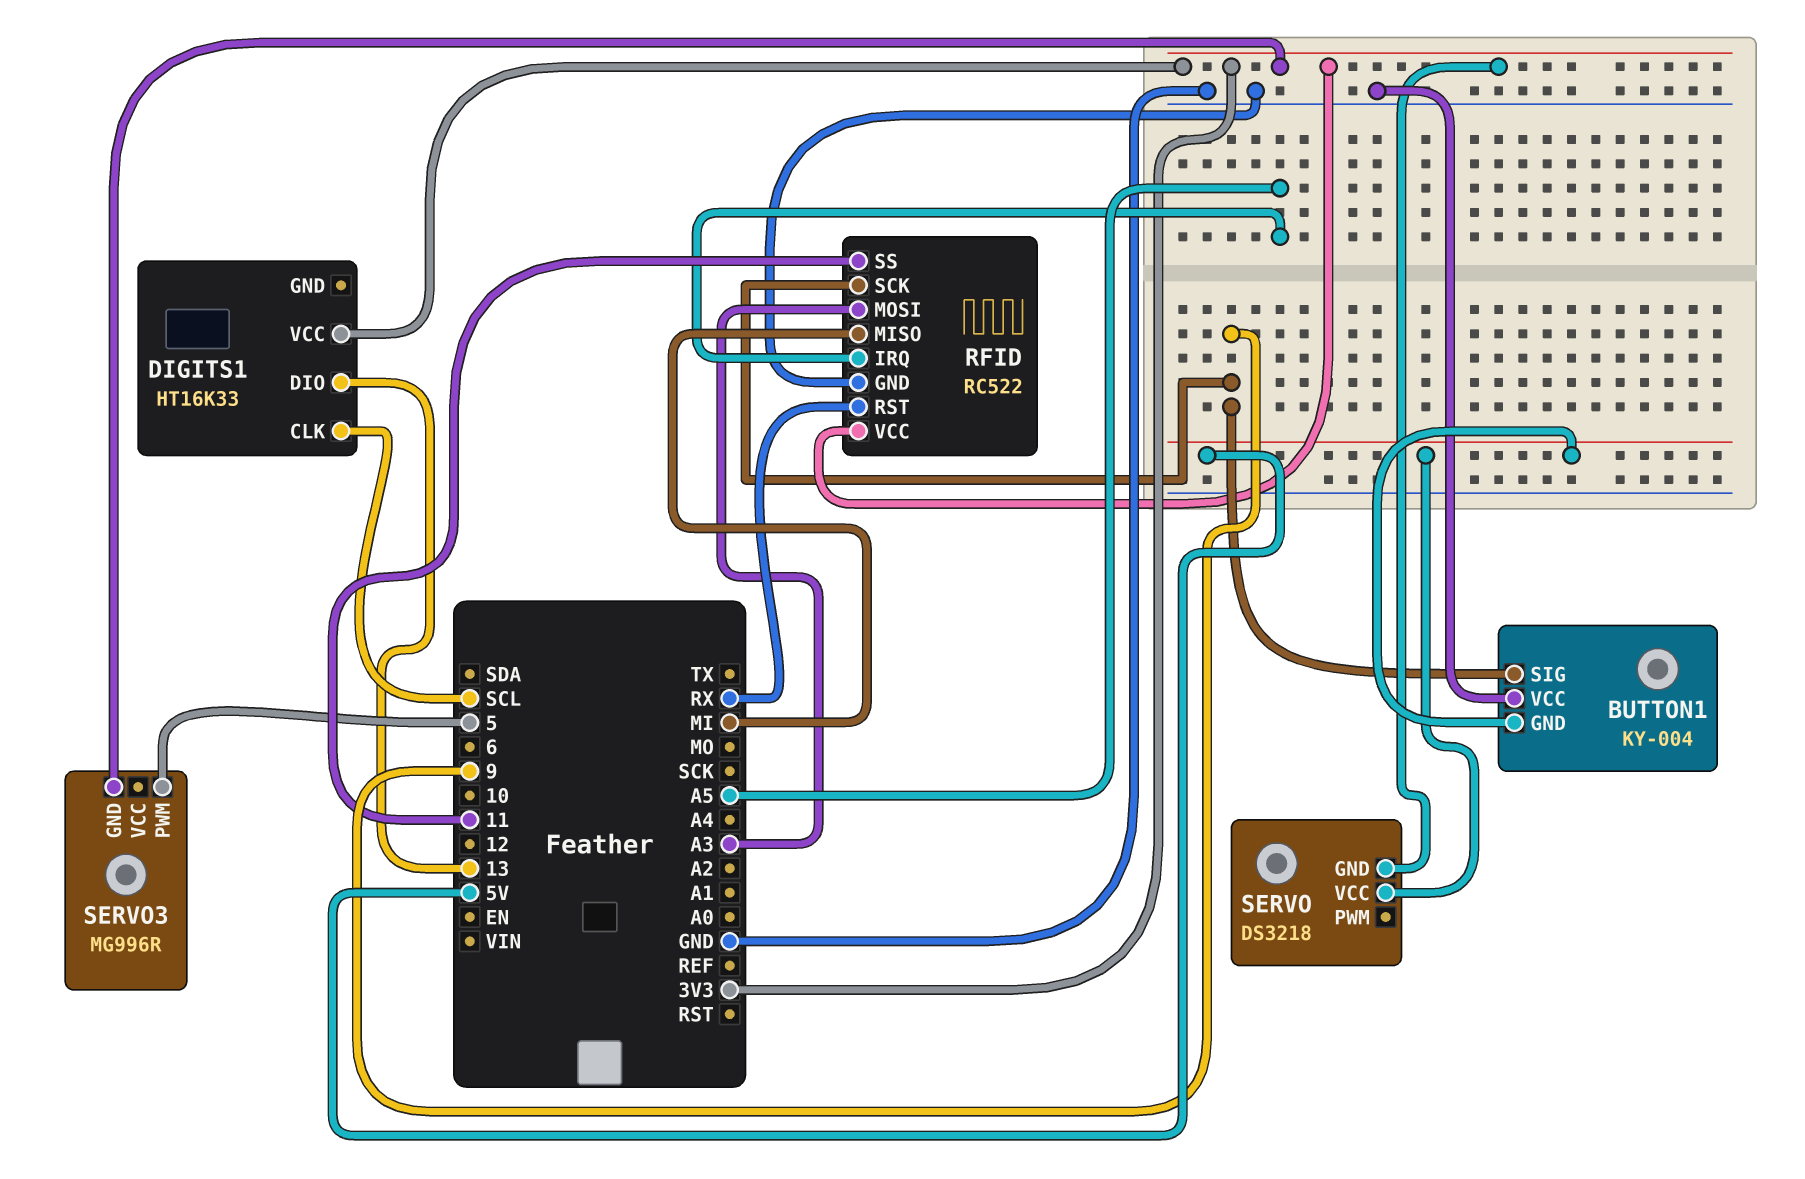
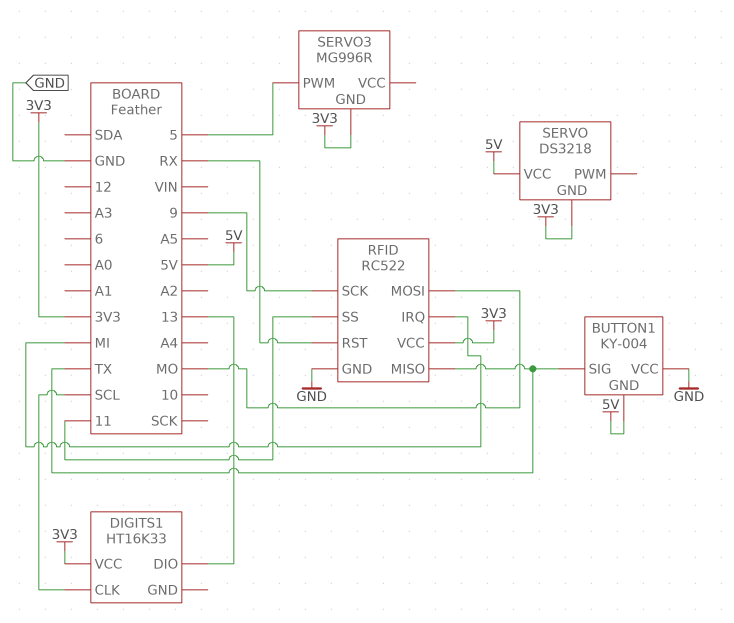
BUTTON1 pin SIG: 9 -> TX
RFID pin IRQ: A5 -> MI
RFID pin MISO: MI -> TX
RFID pin MOSI: A3 -> MO

